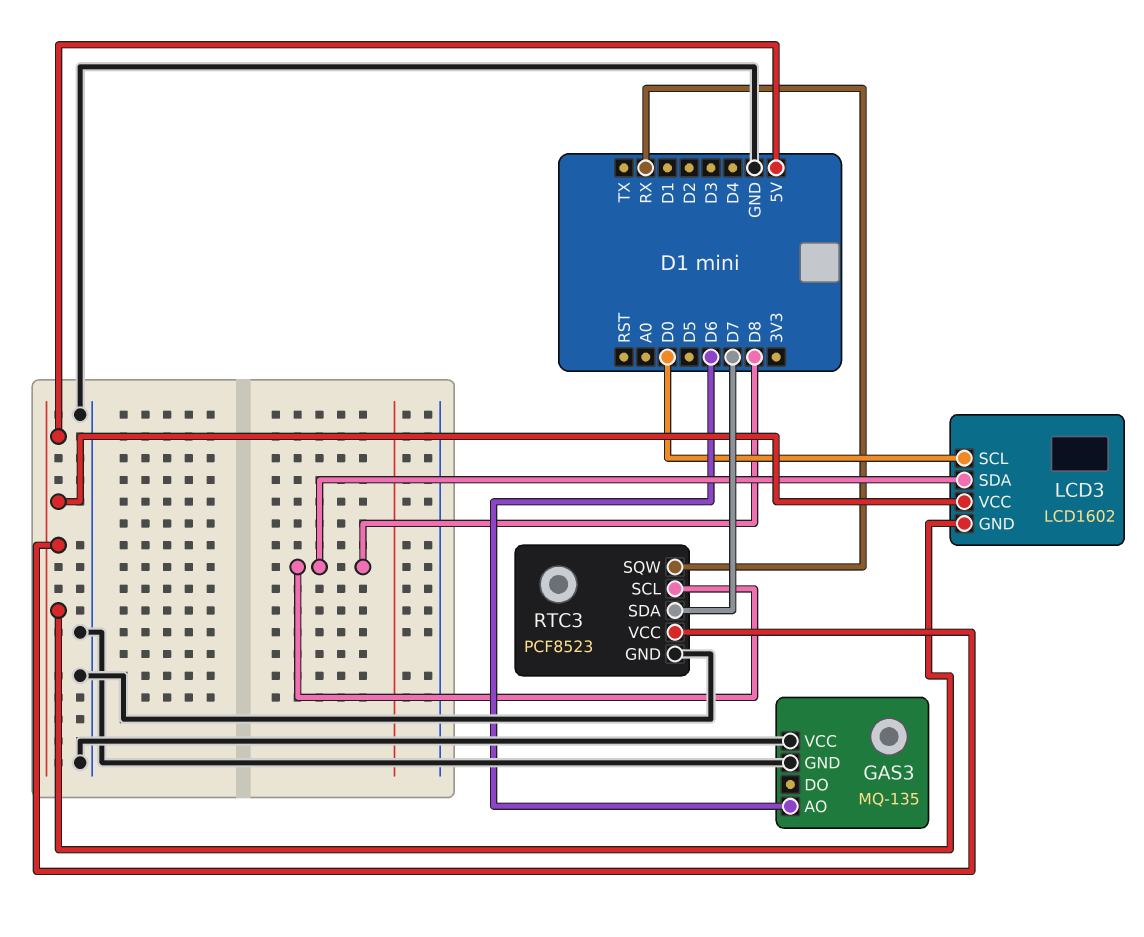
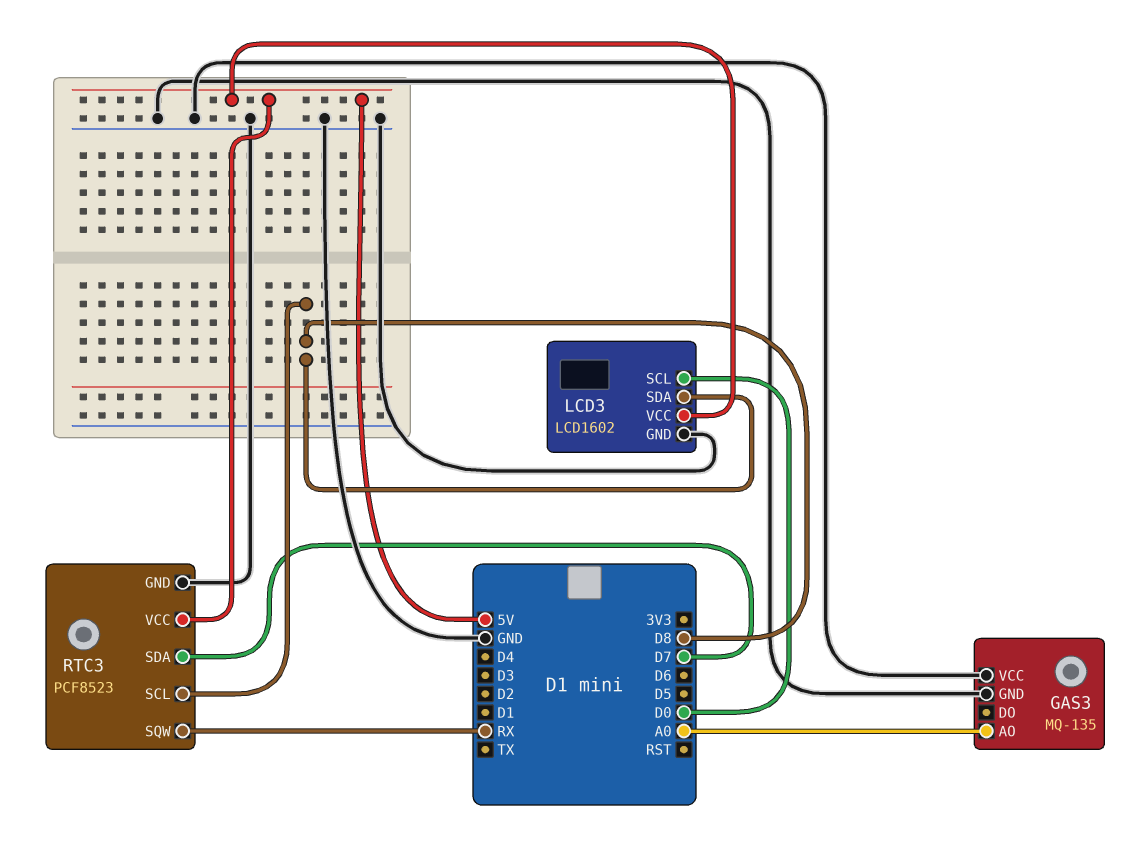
GAS3 pin AO: D6 -> A0
LCD3 pin GND: 5V -> GND

